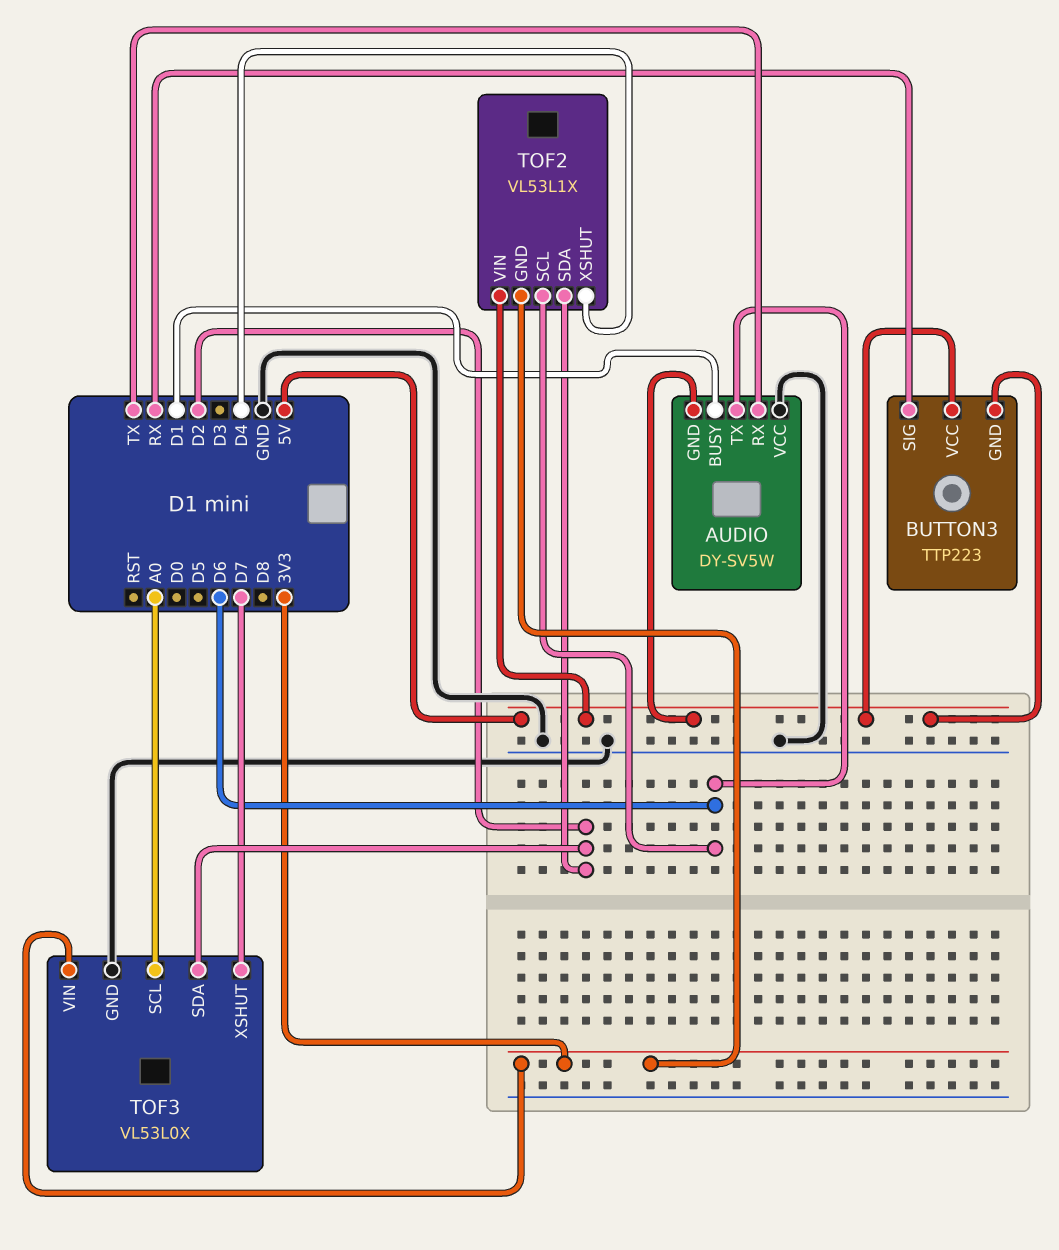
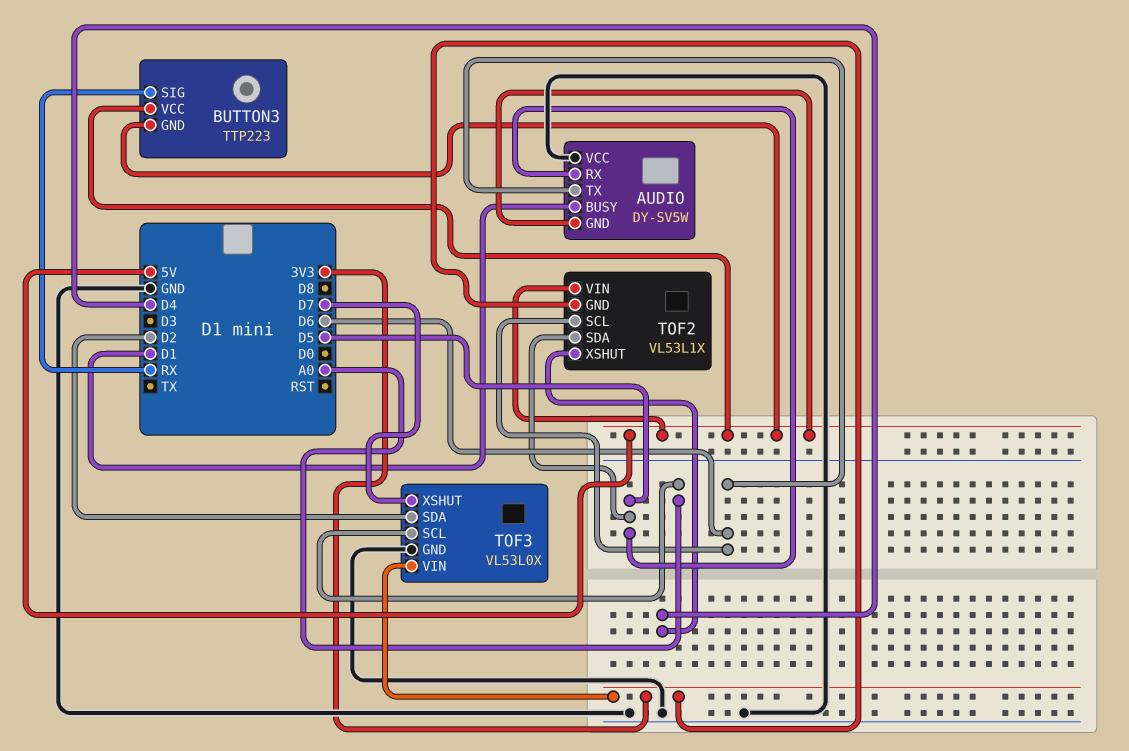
AUDIO pin RX: TX -> D5
TOF2 pin SDA: D2 -> D5

